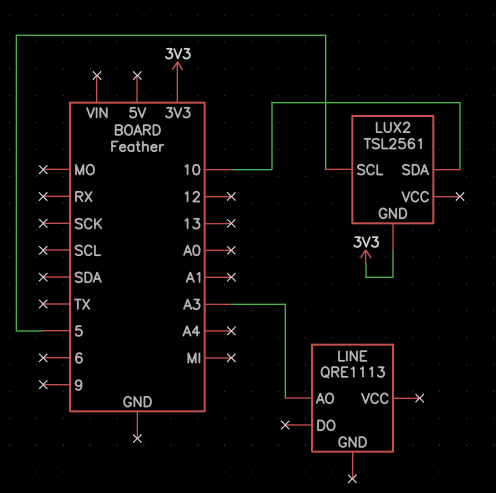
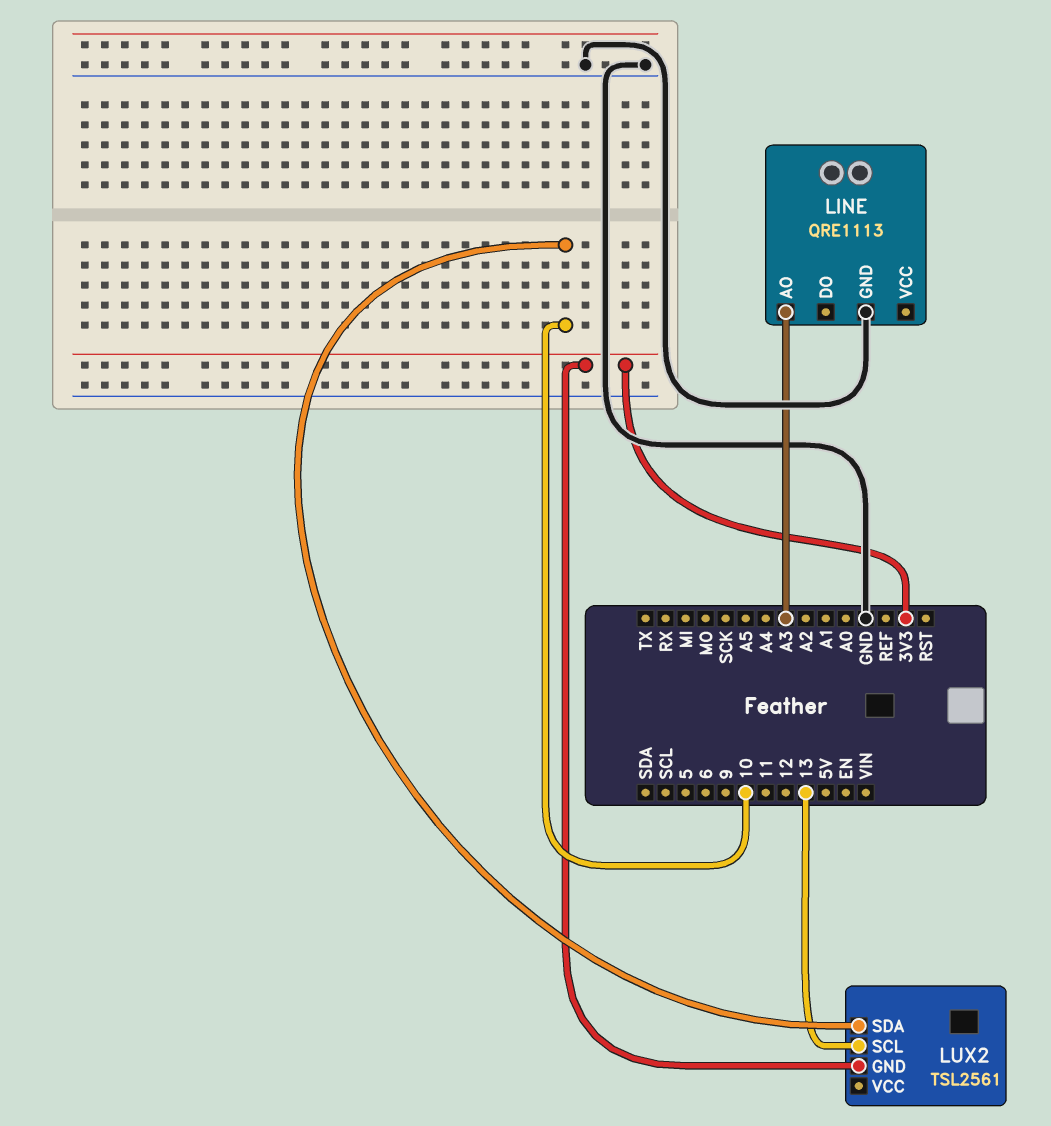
LINE pin GND: none -> GND
LUX2 pin SCL: 5 -> 13

